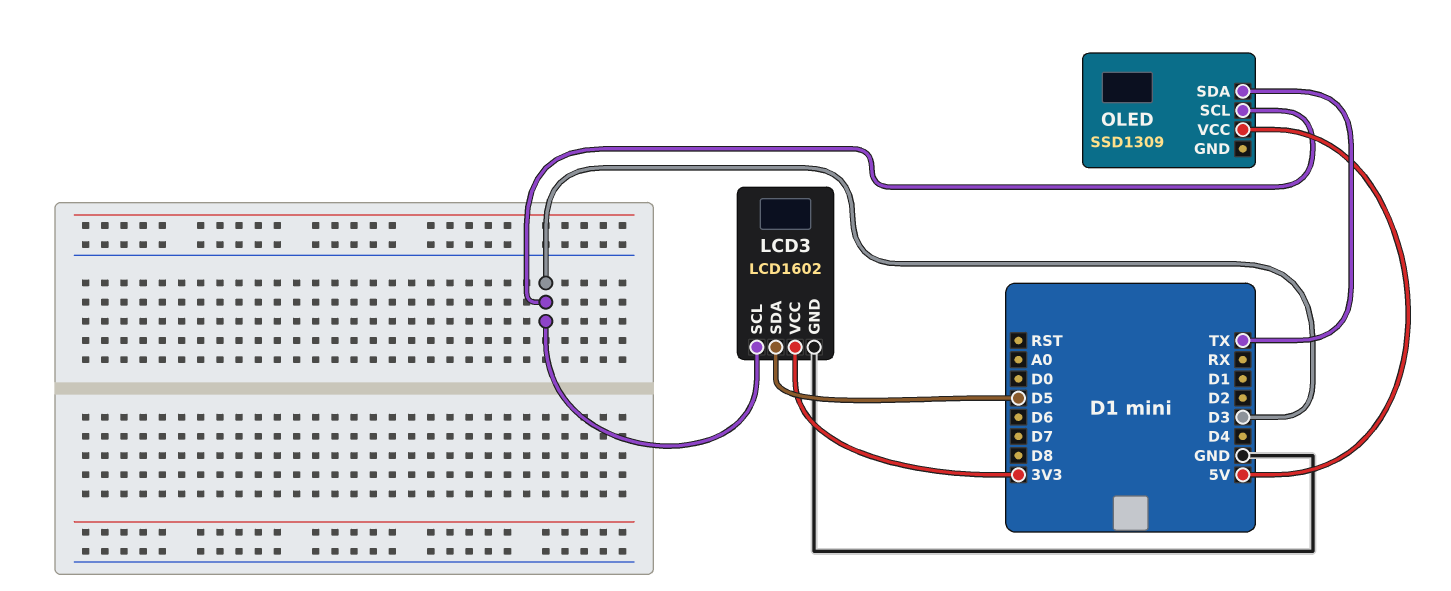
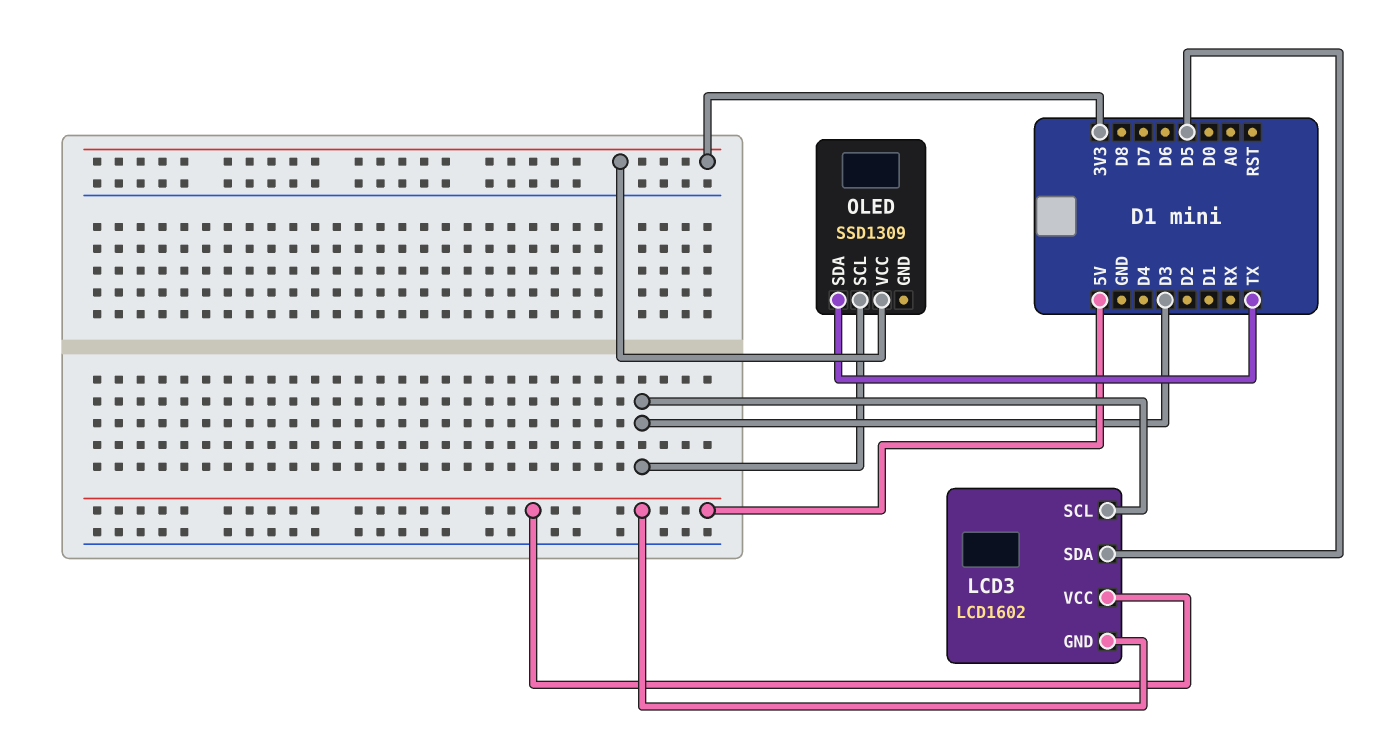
LCD3 pin GND: GND -> 5V
LCD3 pin VCC: 3V3 -> 5V
OLED pin VCC: 5V -> 3V3

